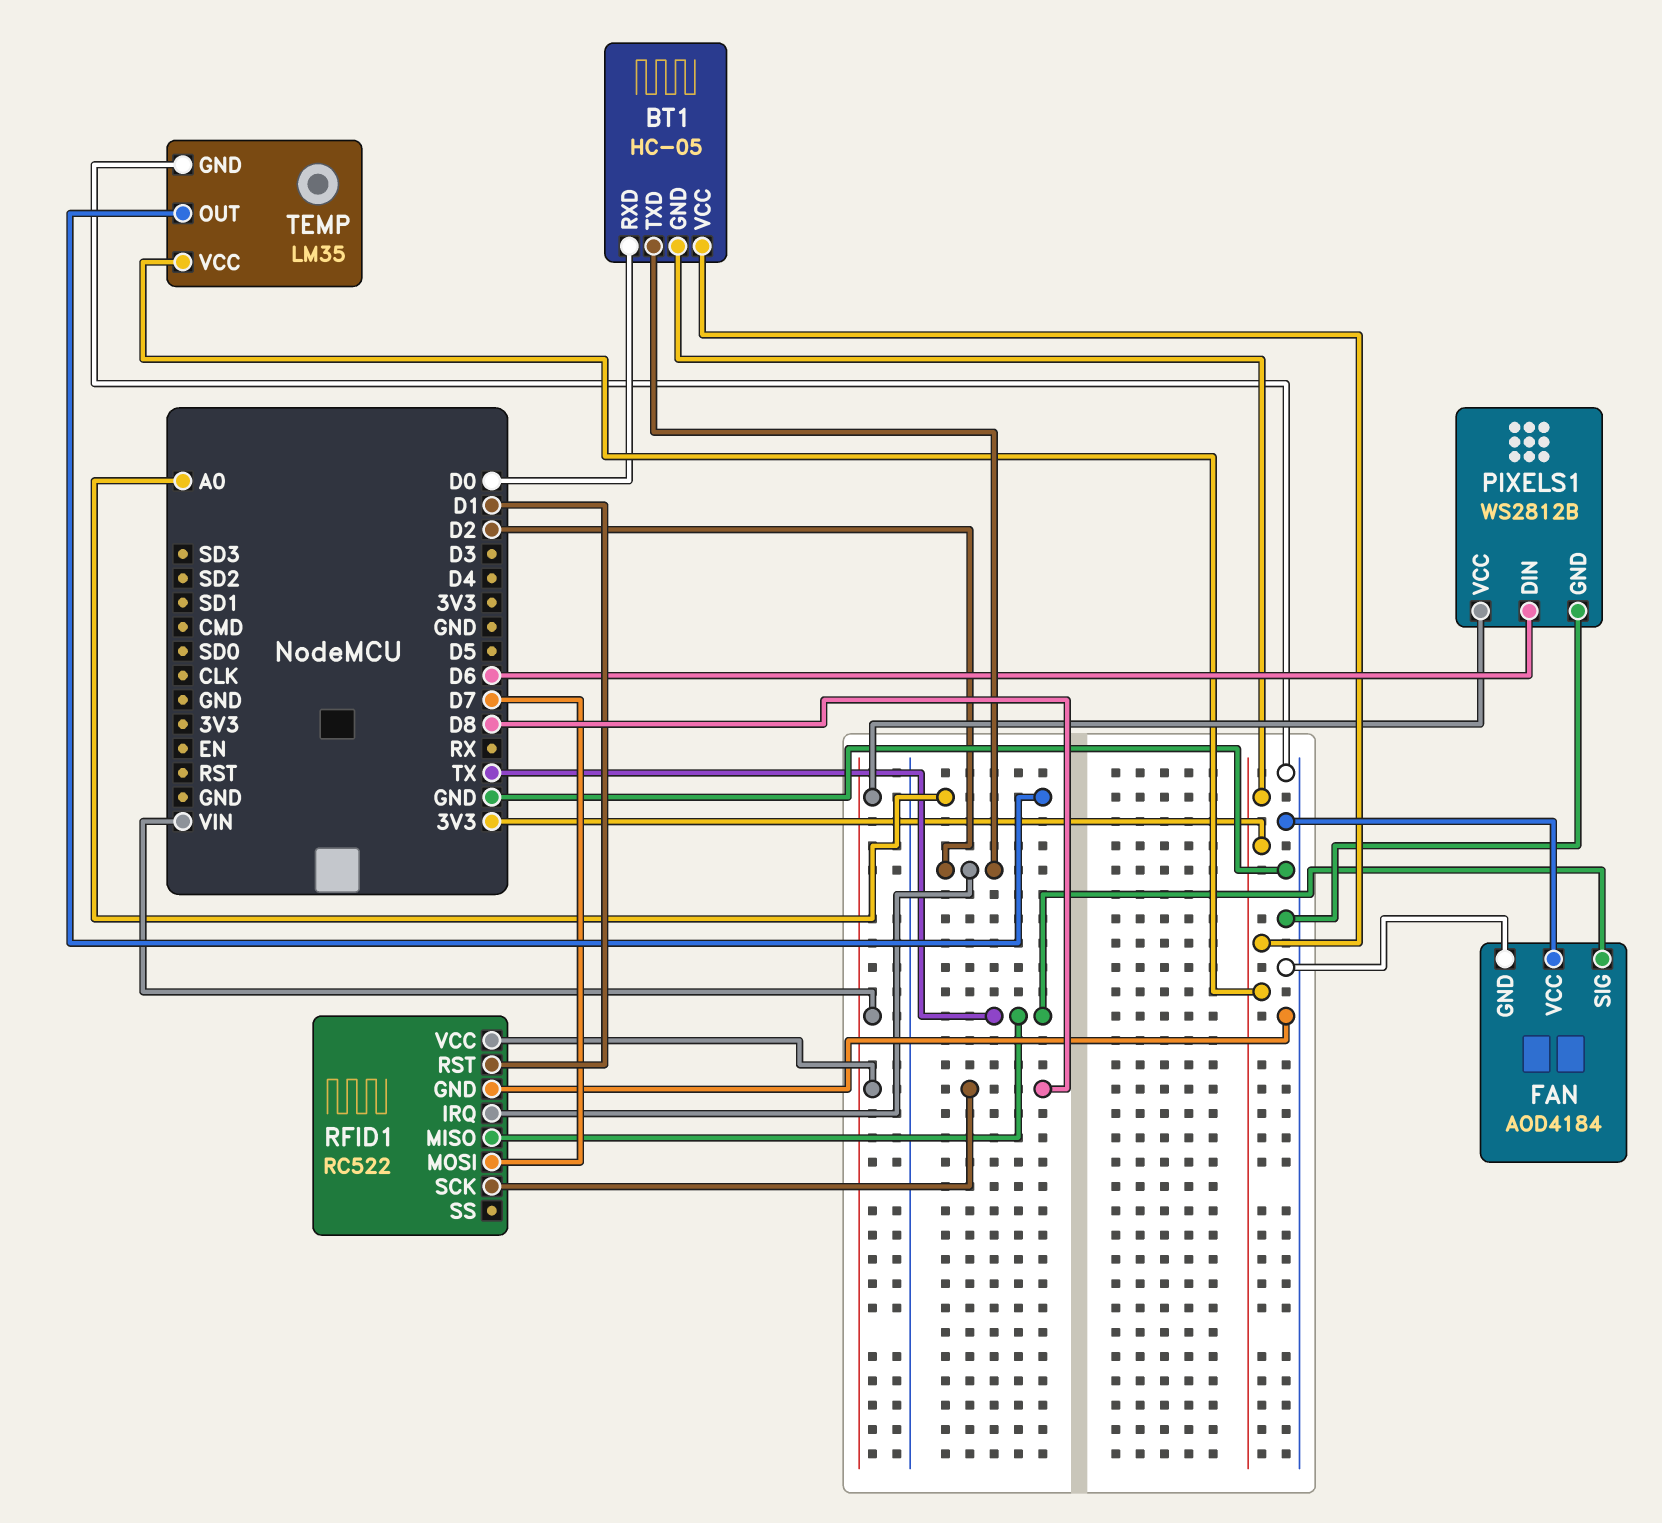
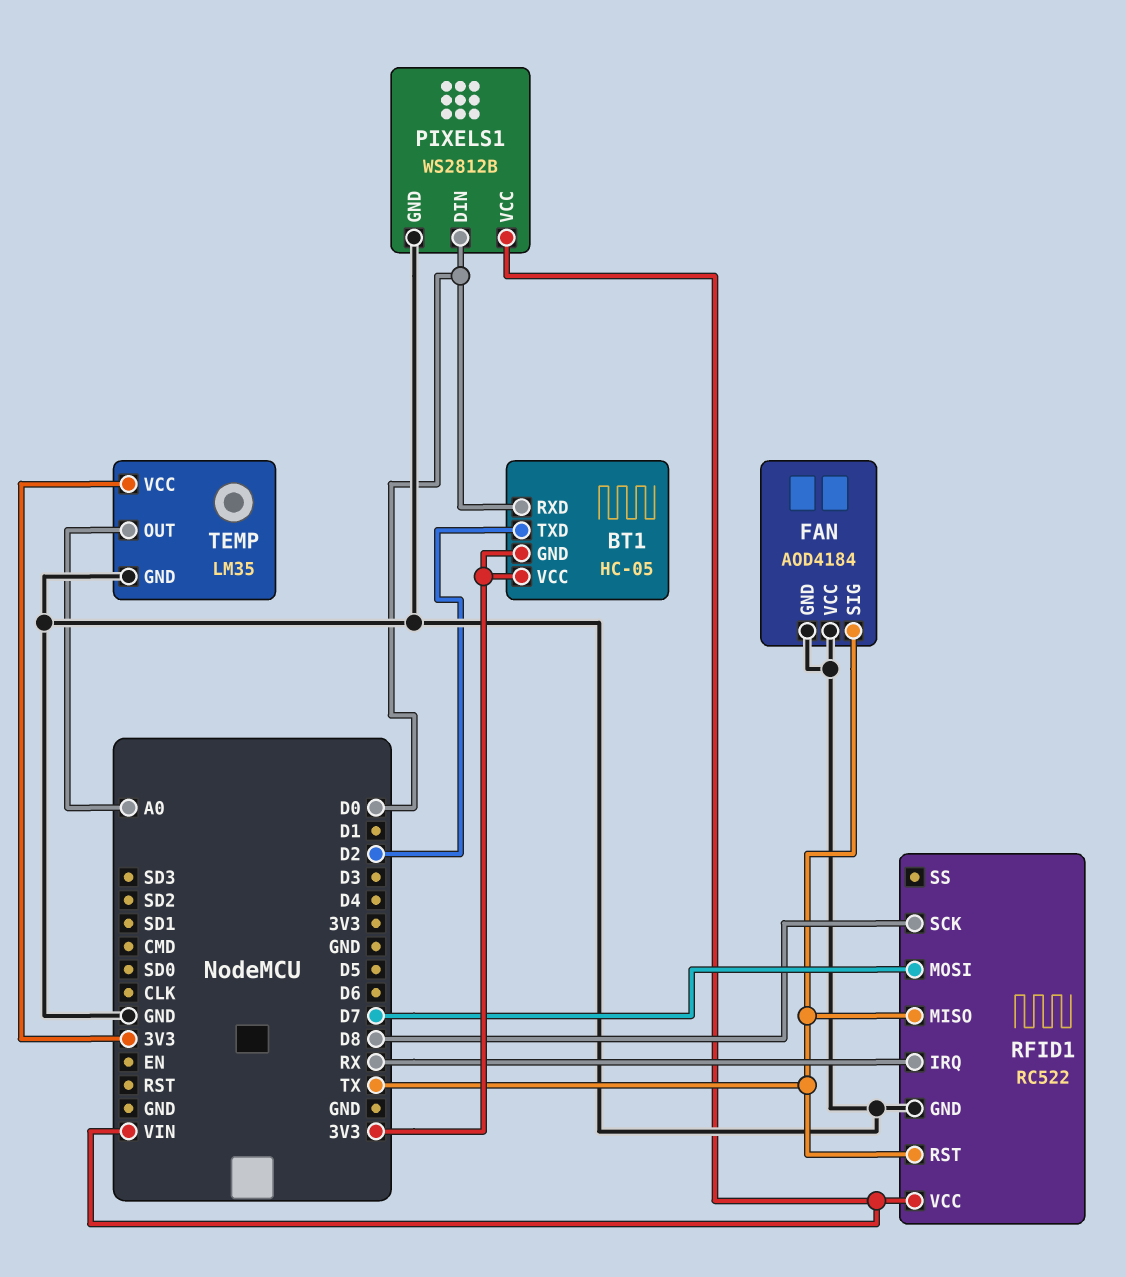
PIXELS1 pin DIN: D6 -> D0
RFID1 pin IRQ: D2 -> RX
RFID1 pin RST: D1 -> TX

